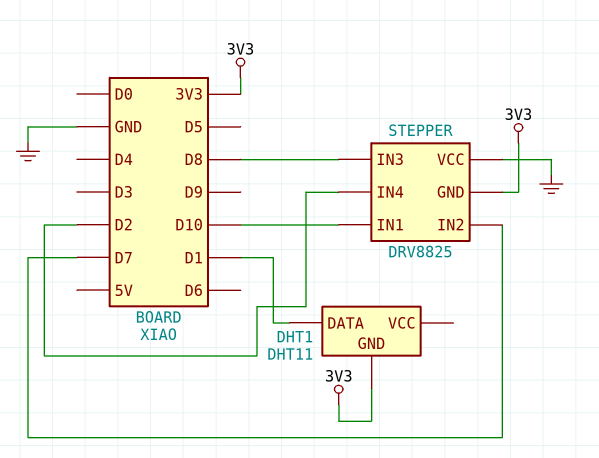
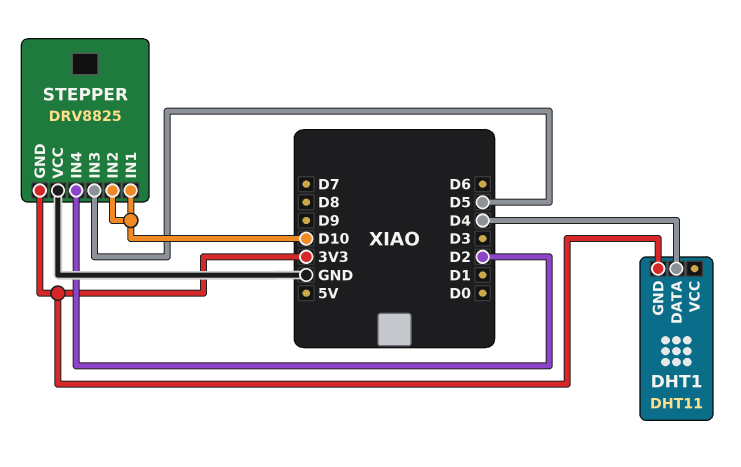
DHT1 pin DATA: D1 -> D4
STEPPER pin IN2: D7 -> D10
STEPPER pin IN3: D8 -> D5

